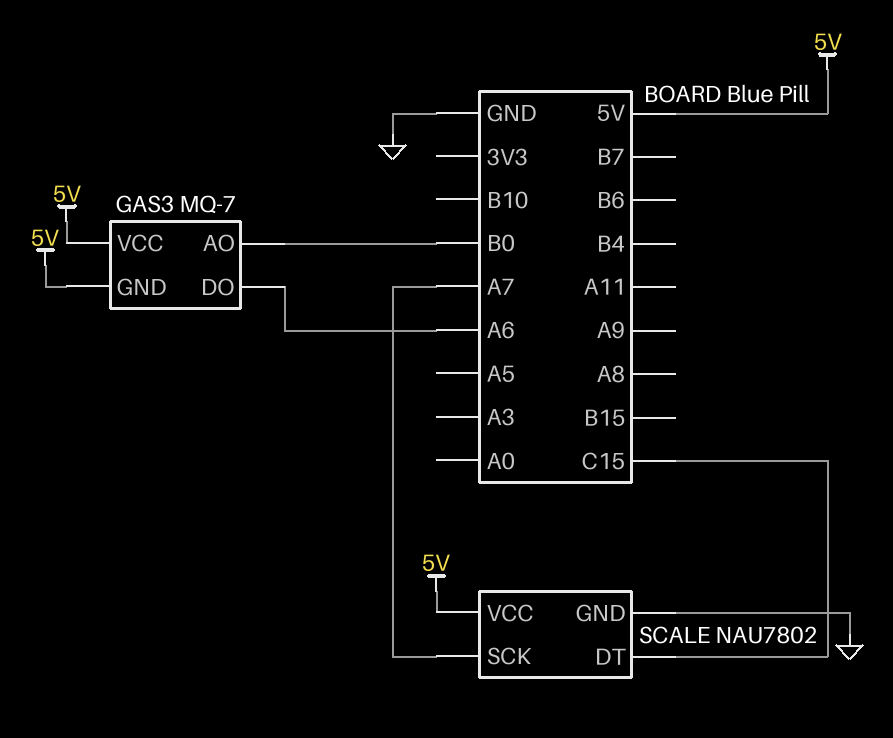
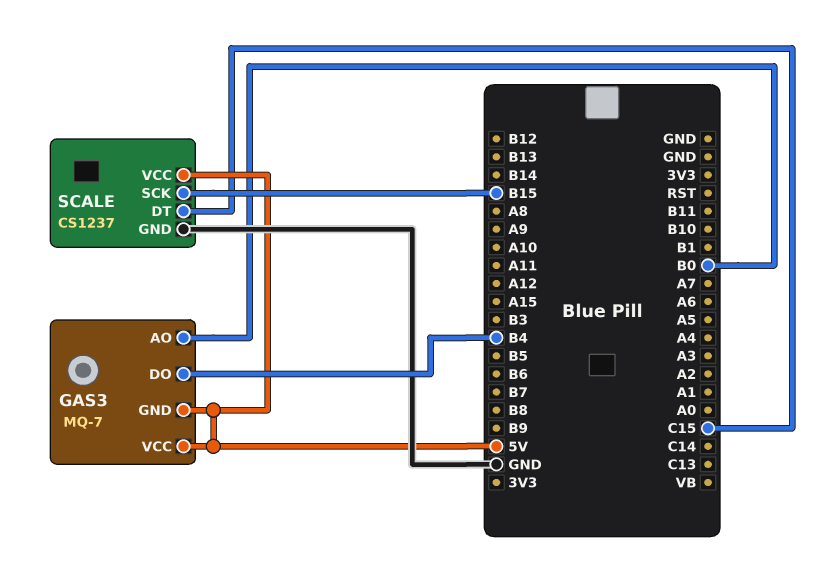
GAS3 pin DO: A6 -> B4
SCALE: NAU7802 -> CS1237
SCALE pin SCK: A7 -> B15

